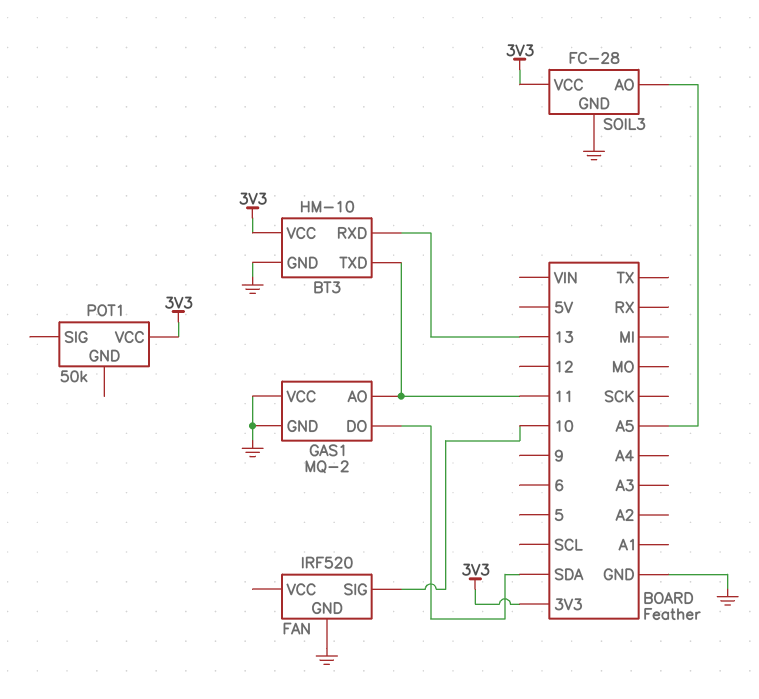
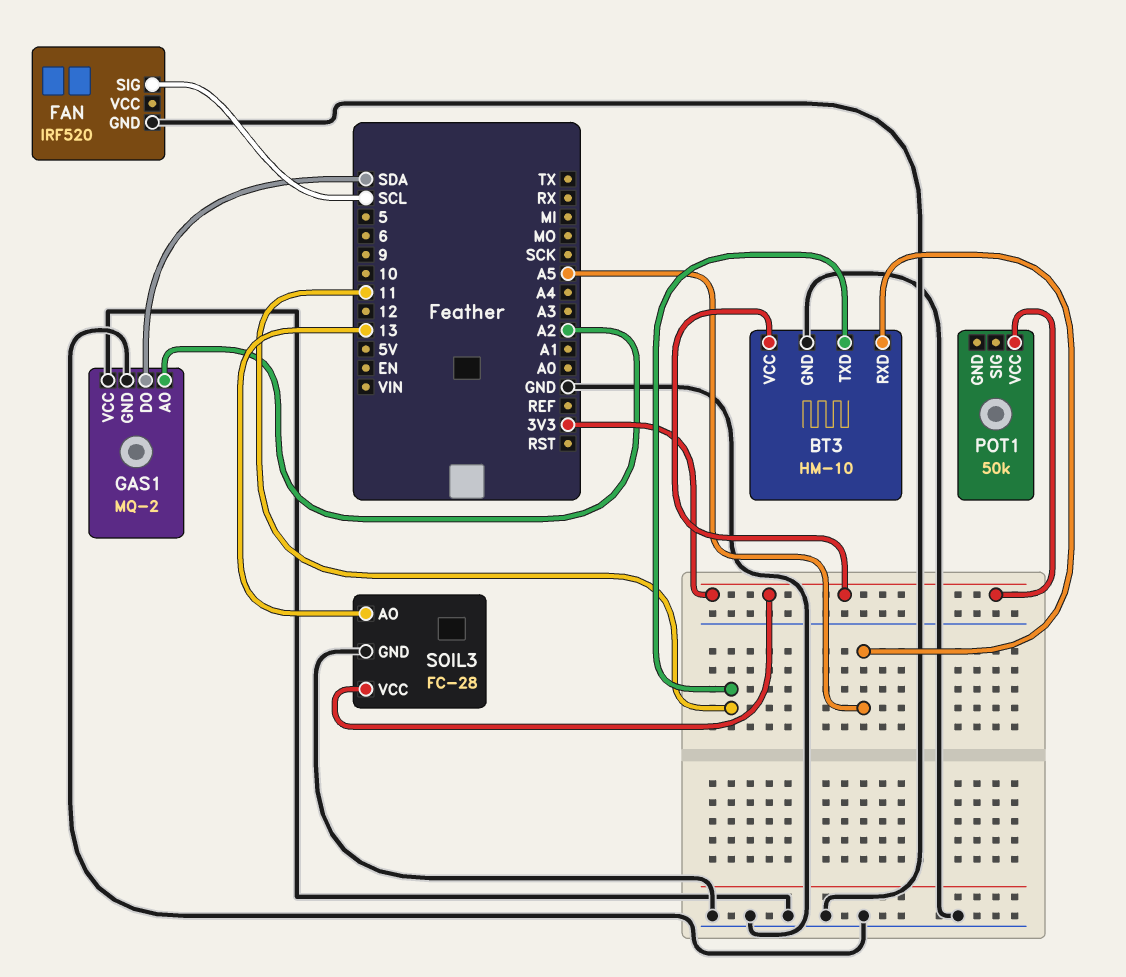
BT3 pin RXD: 13 -> A5
FAN pin SIG: 10 -> SCL
GAS1 pin AO: 11 -> A2
SOIL3 pin AO: A5 -> 13

